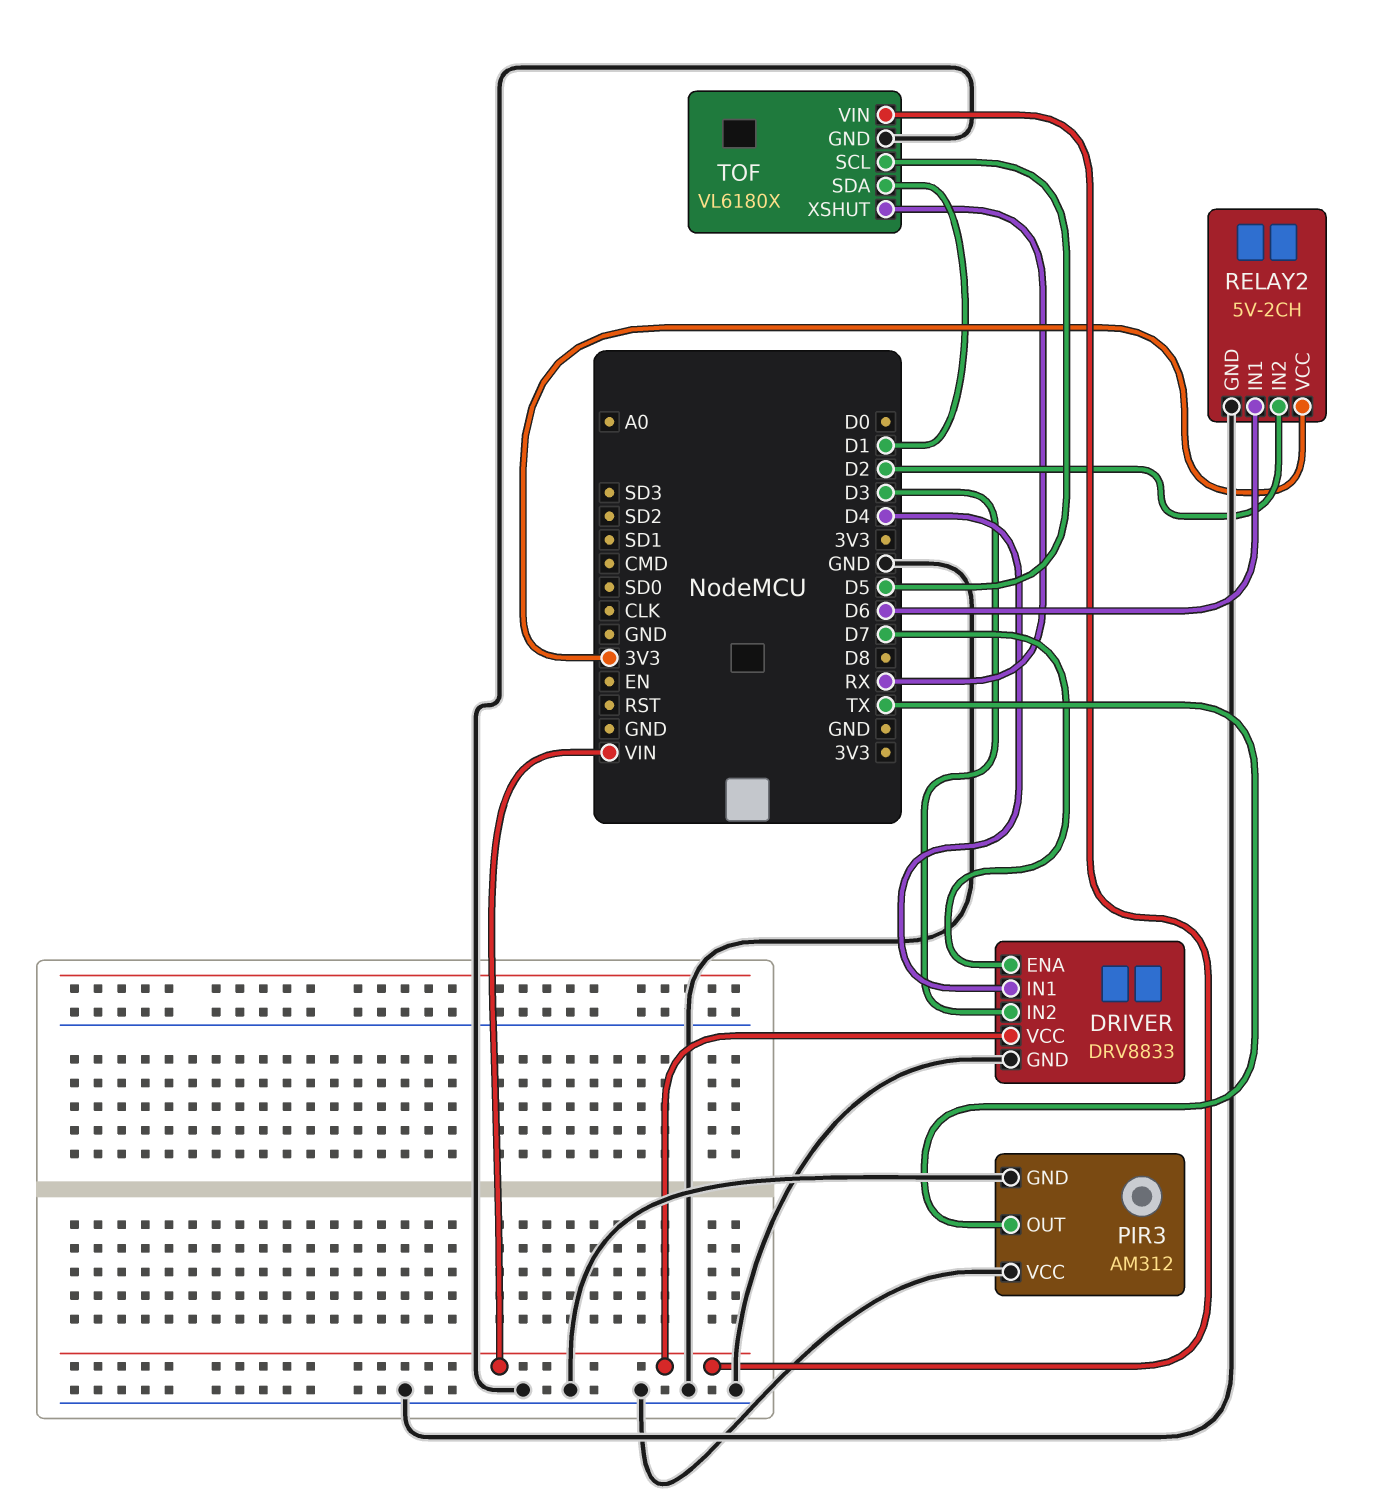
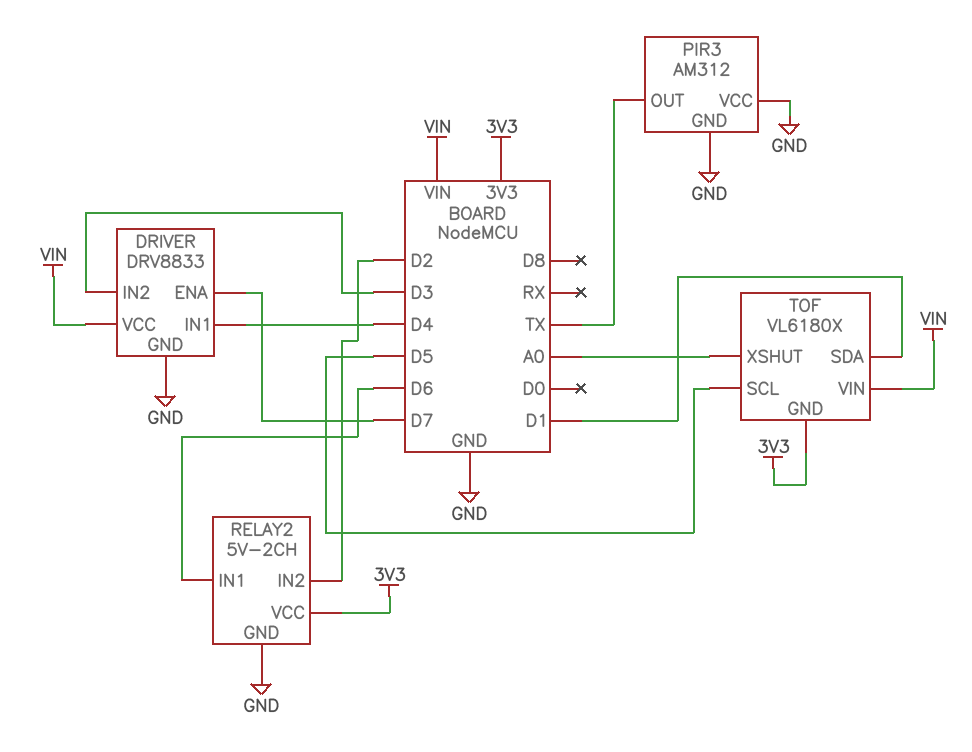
TOF pin GND: GND -> 3V3
TOF pin XSHUT: RX -> A0

